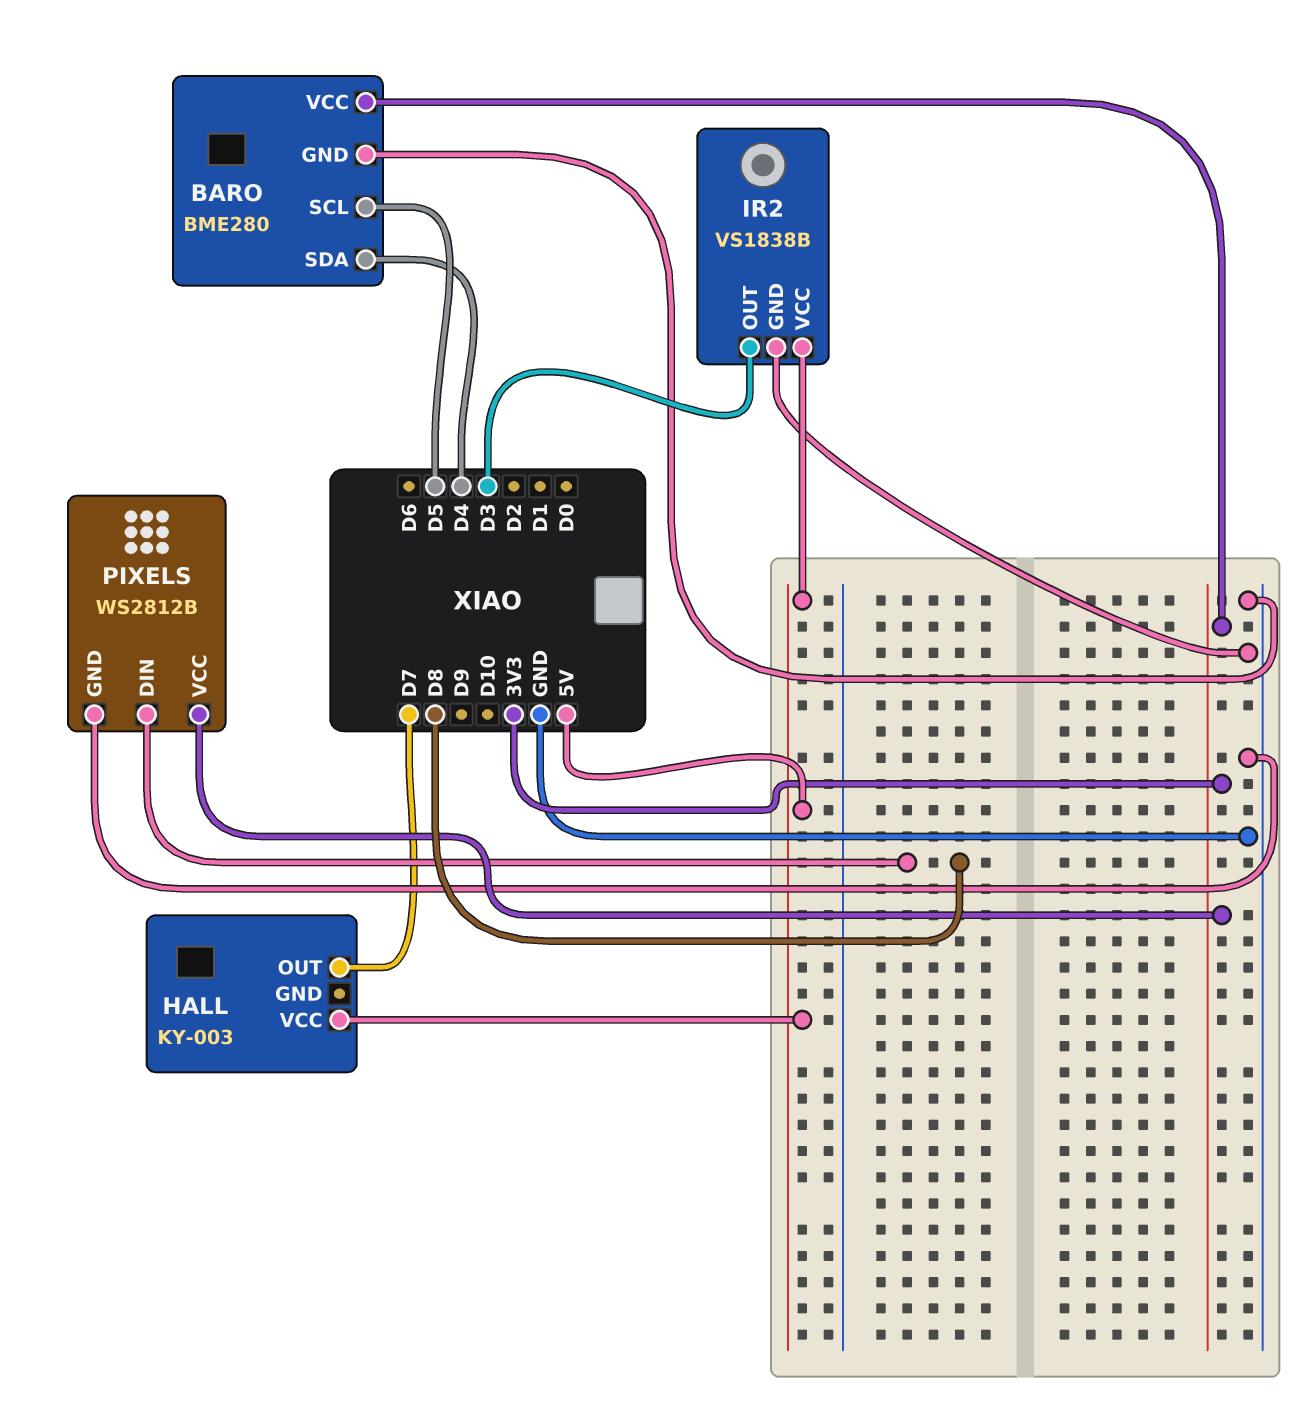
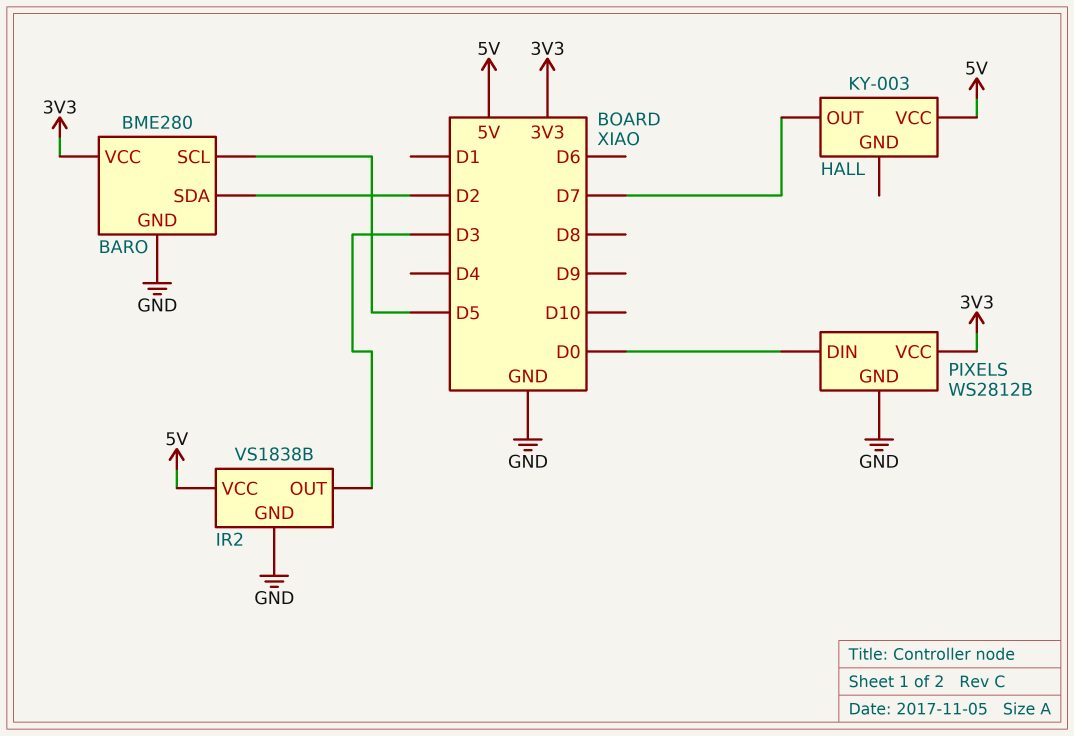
BARO pin SDA: D4 -> D2
PIXELS pin DIN: D8 -> D0

